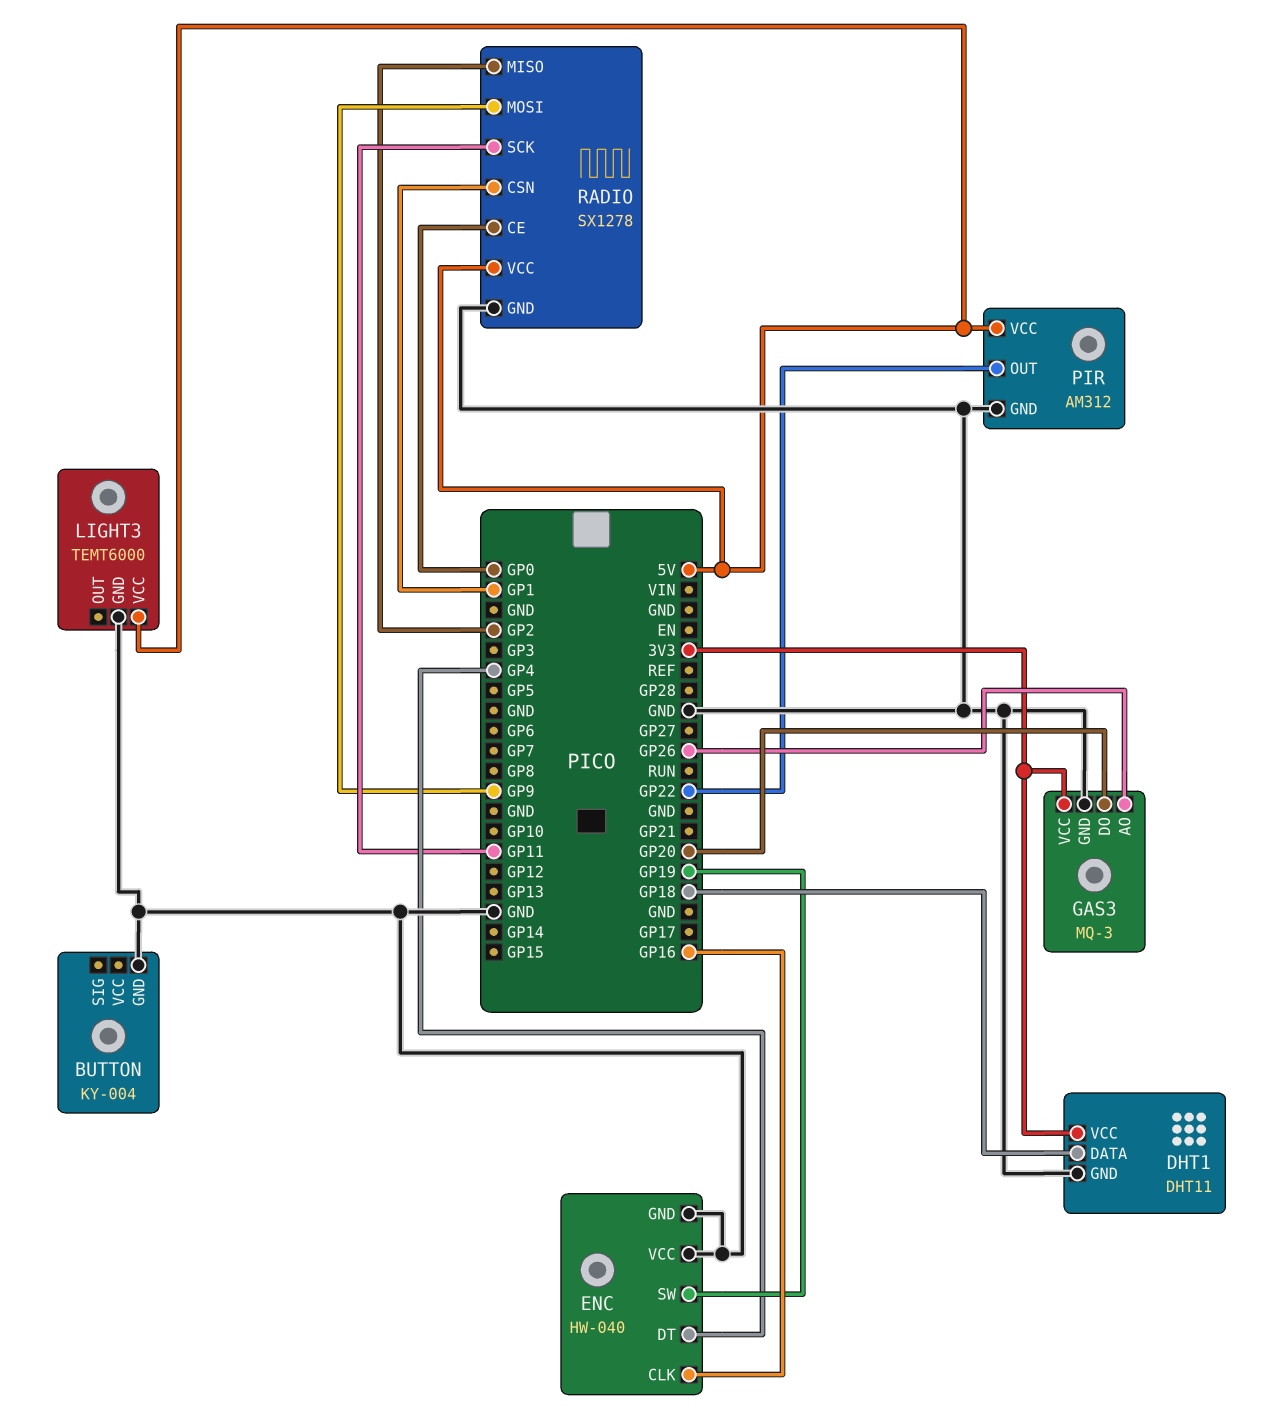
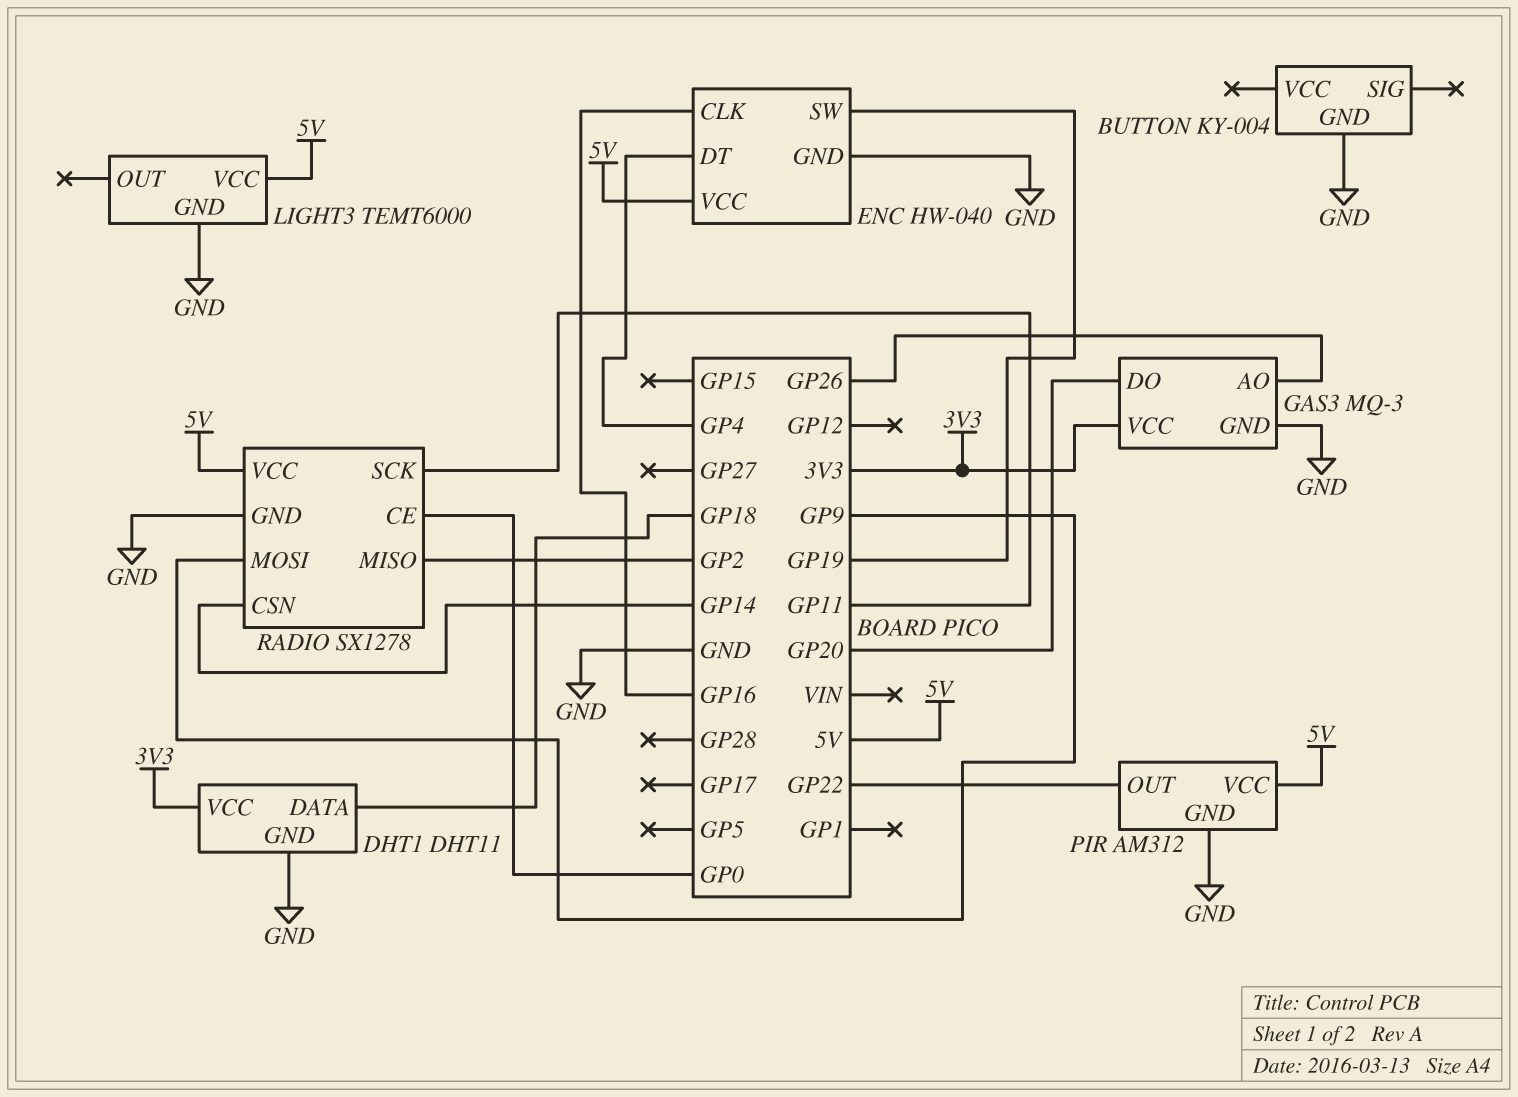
ENC pin VCC: GND -> 5V
RADIO pin CSN: GP1 -> GP14

